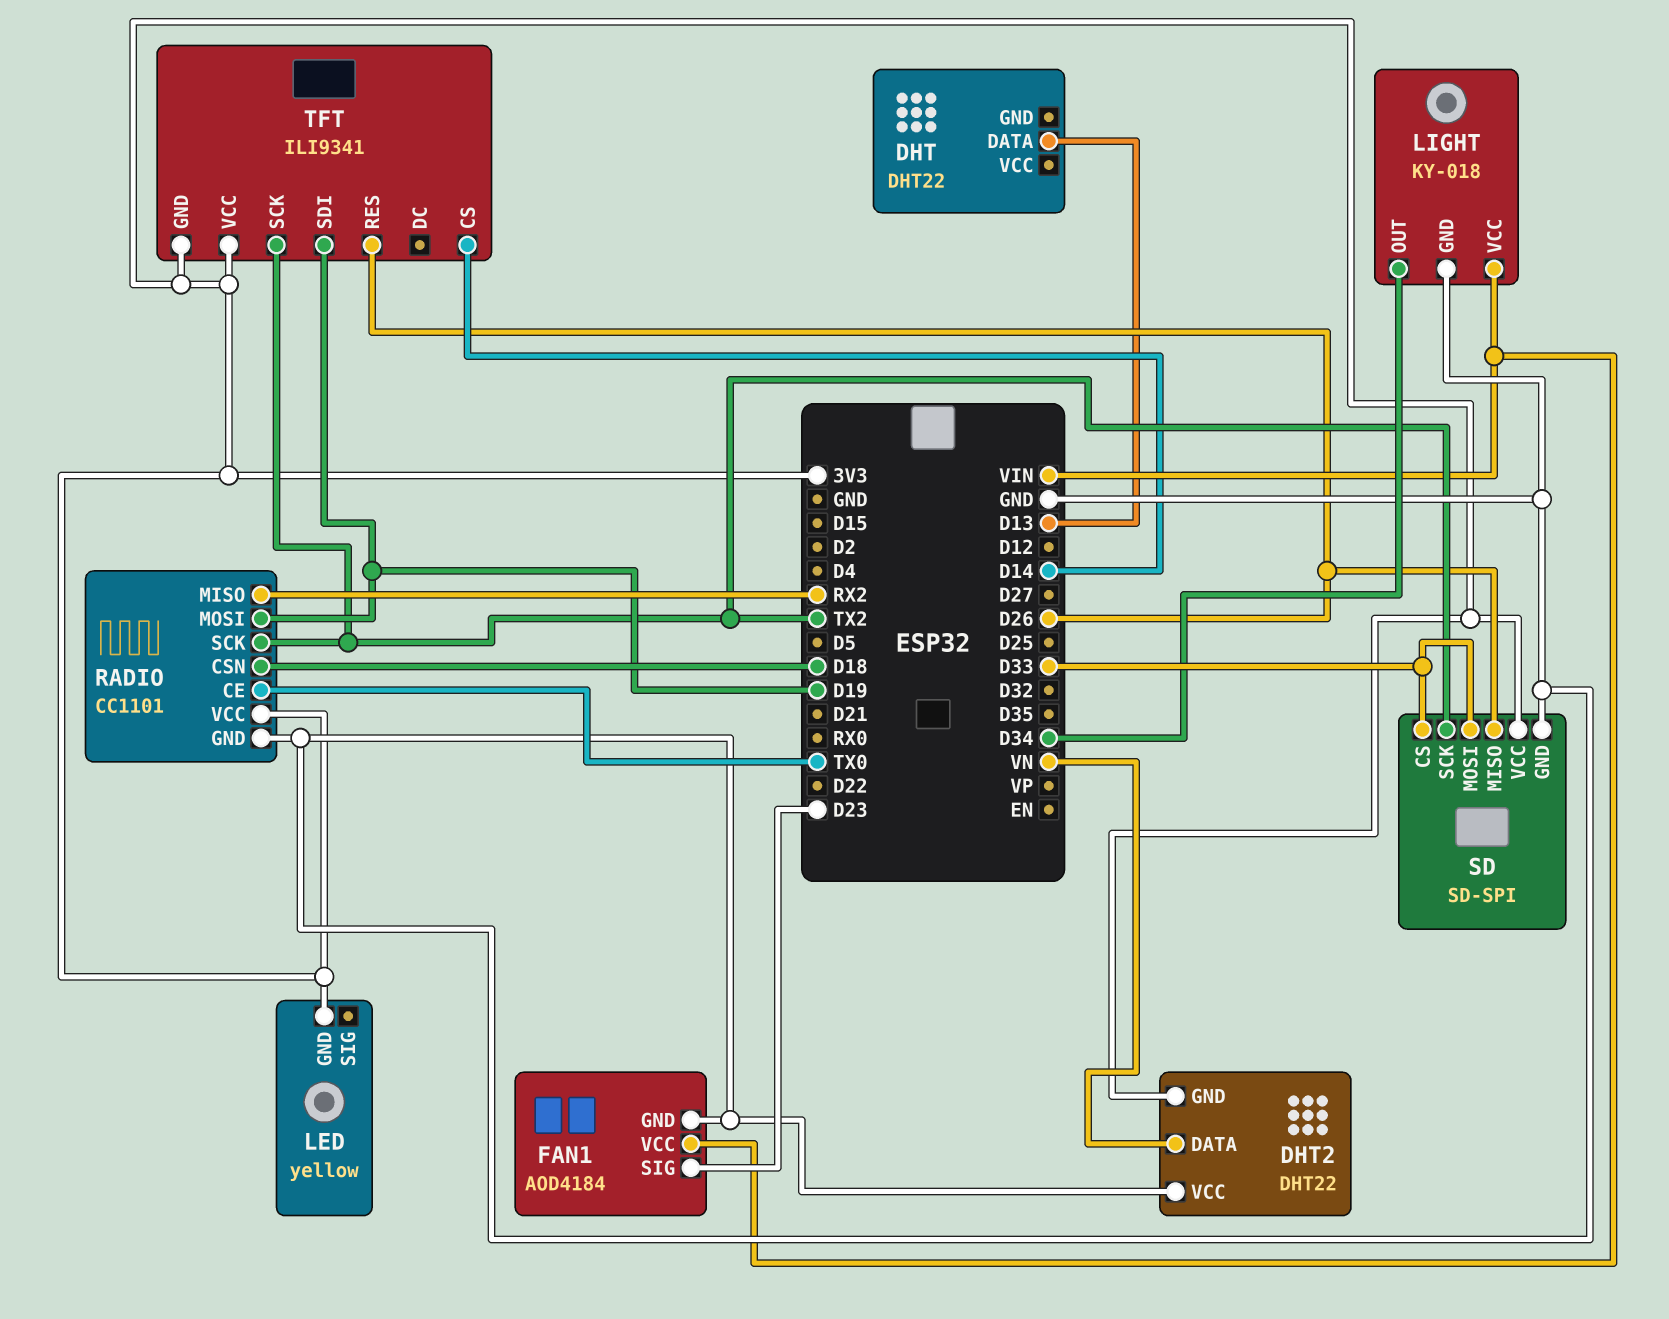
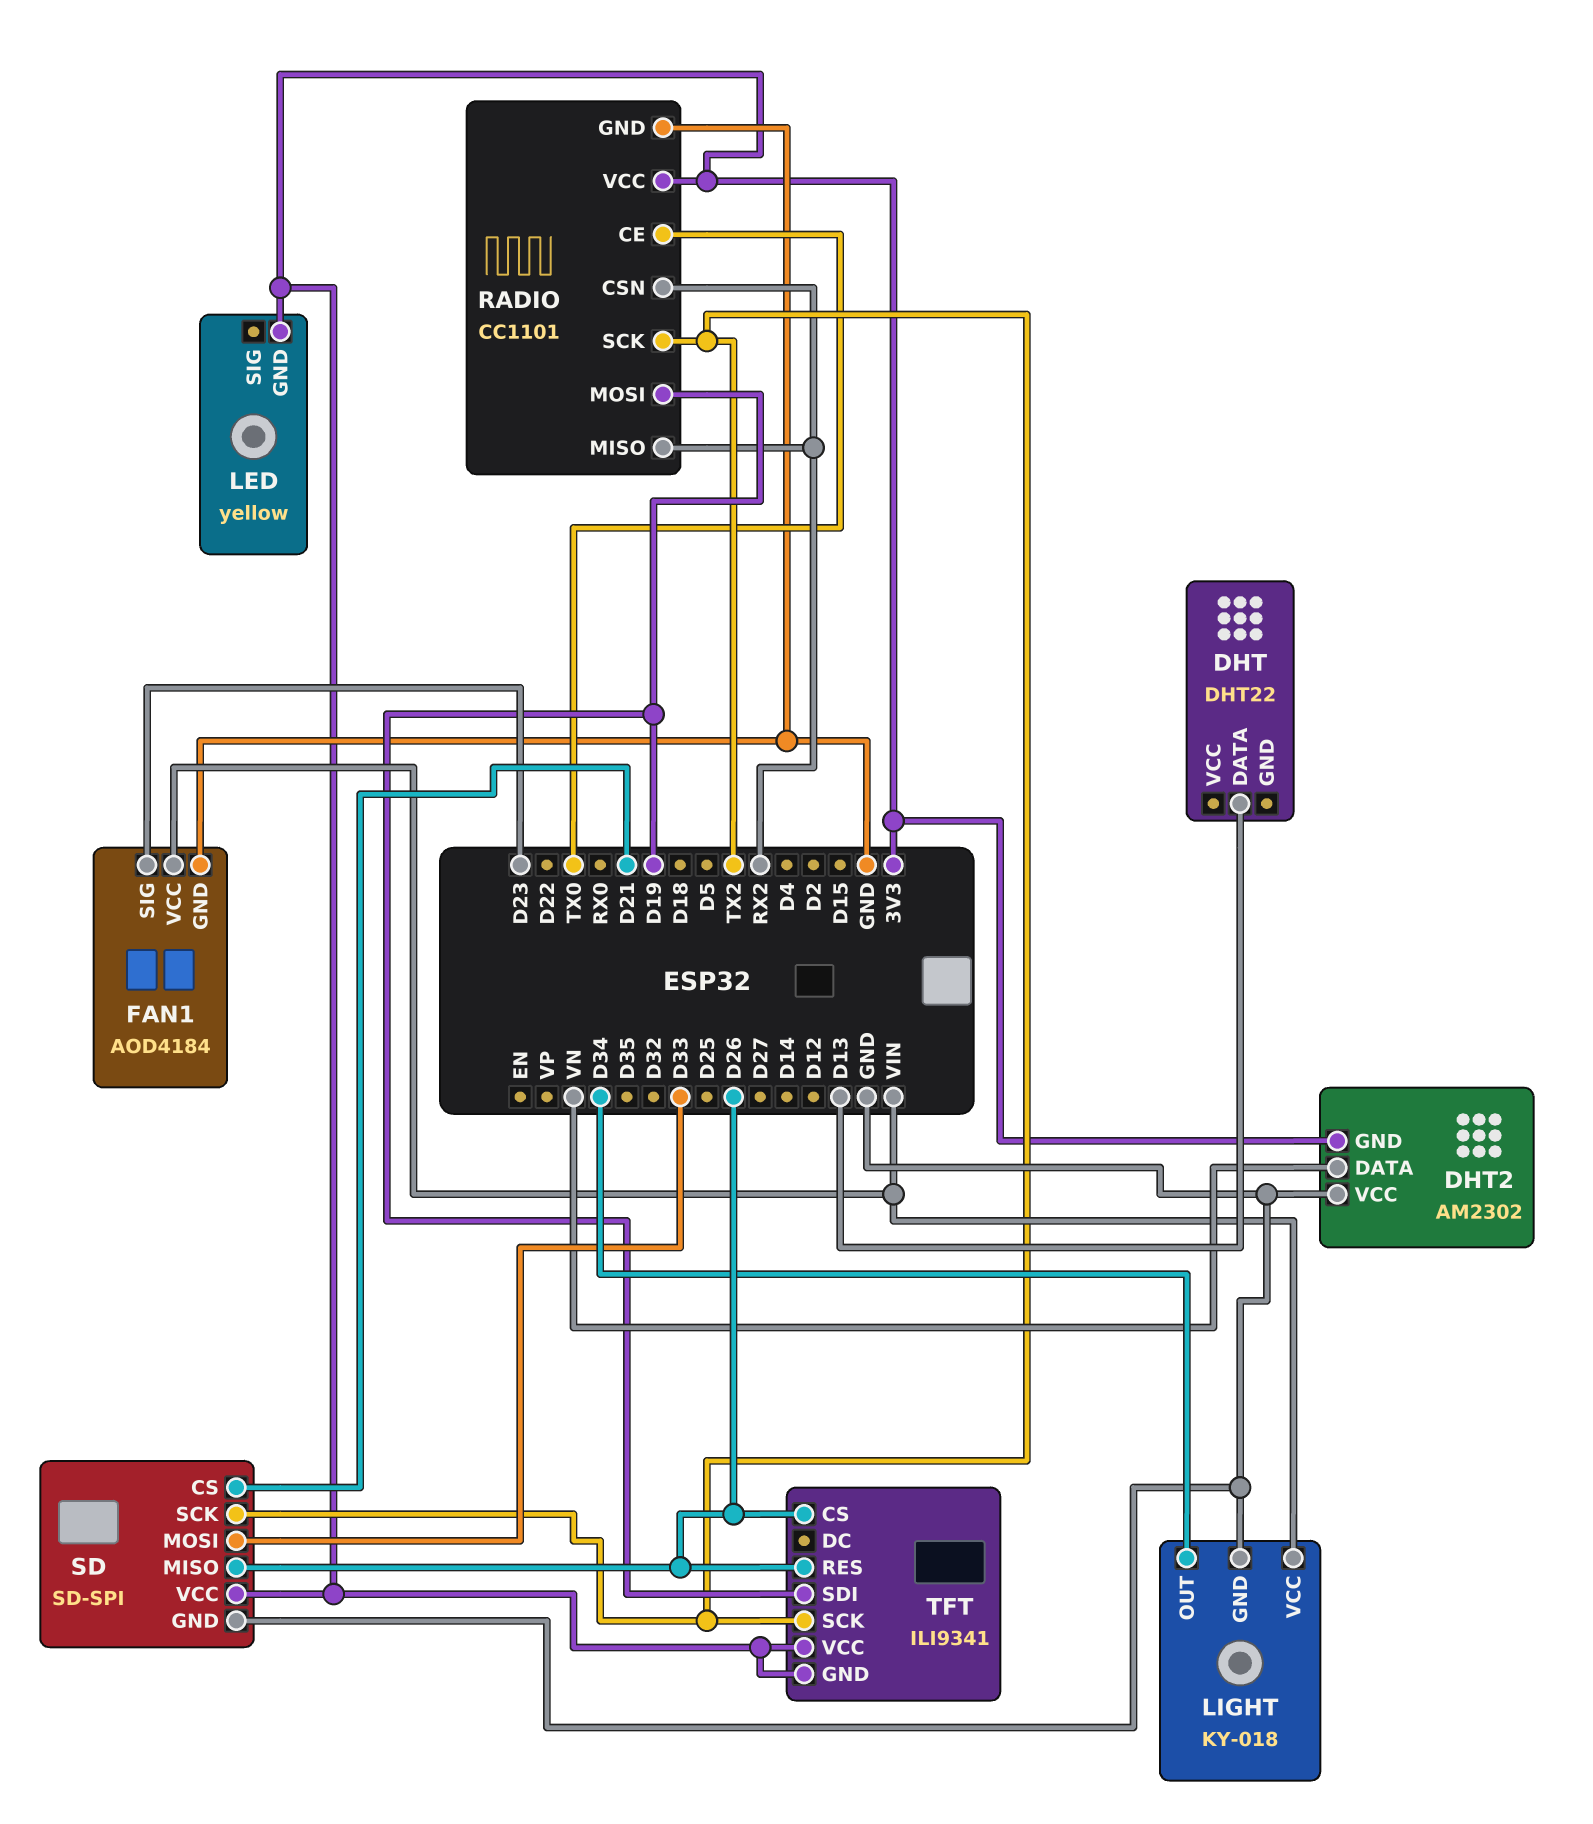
DHT2: DHT22 -> AM2302
RADIO pin CSN: D18 -> RX2
SD pin CS: D33 -> D21
TFT pin CS: D14 -> D26

